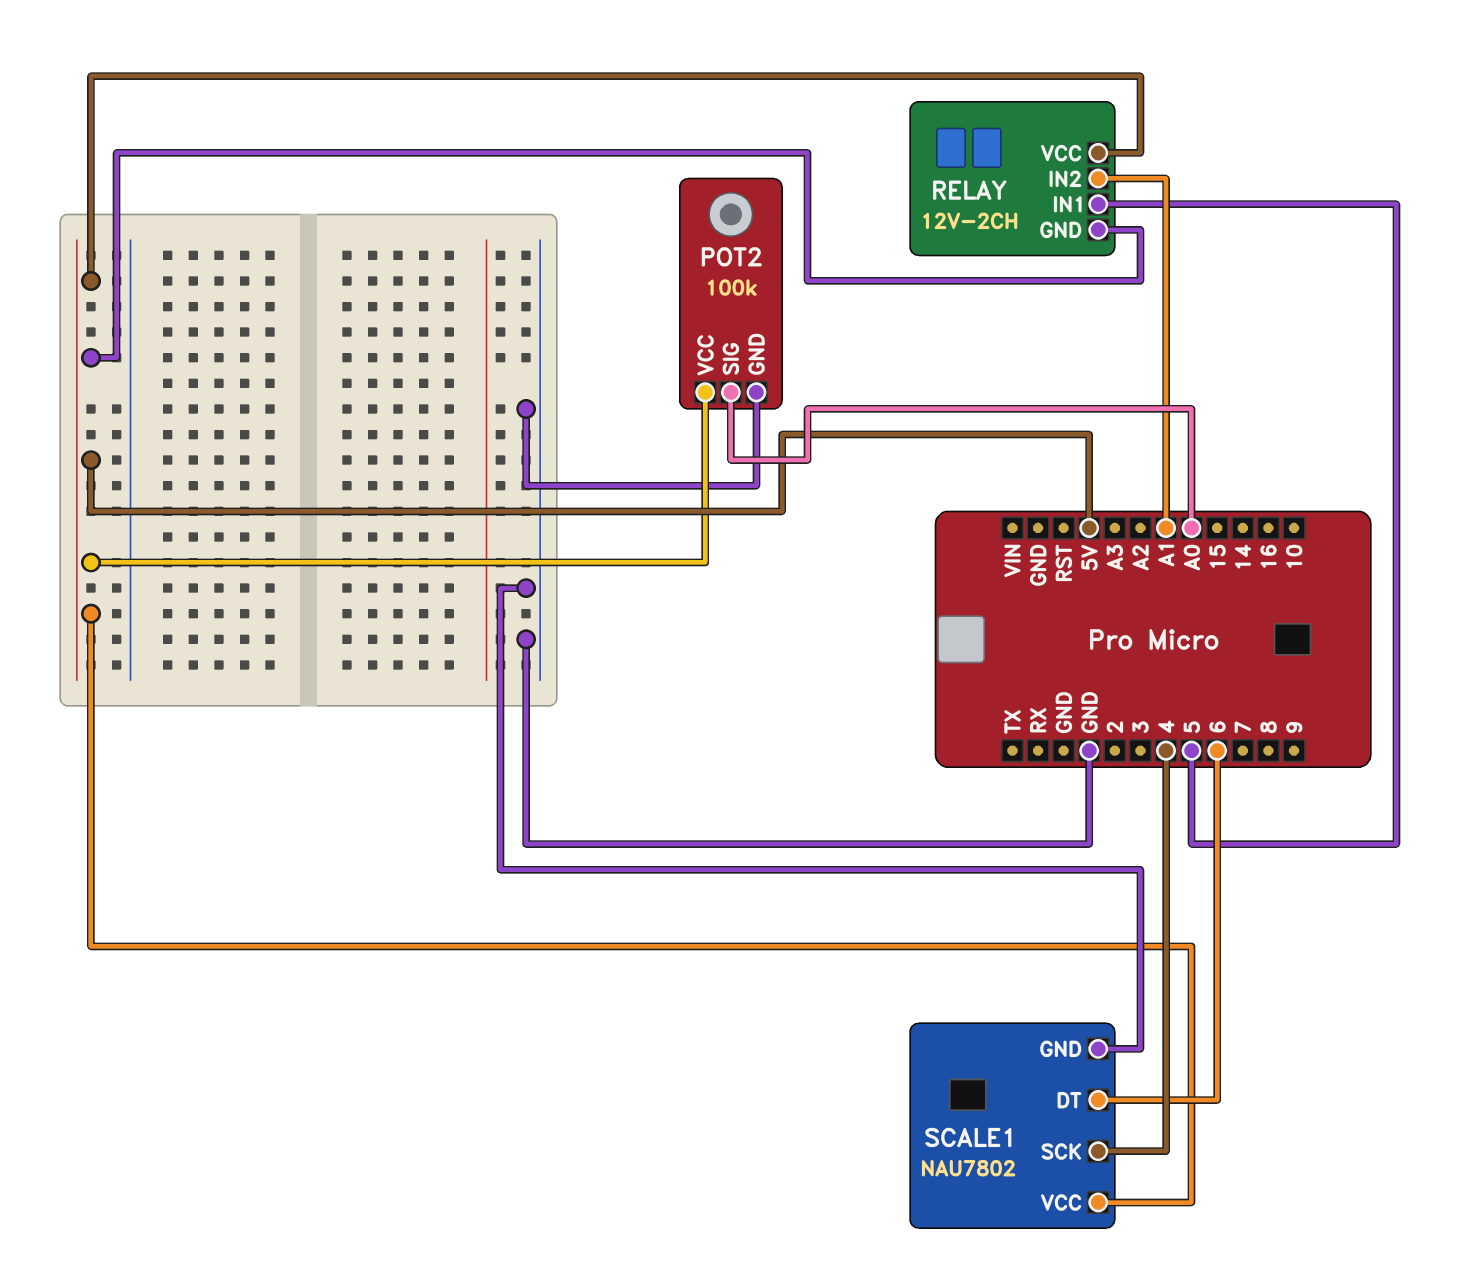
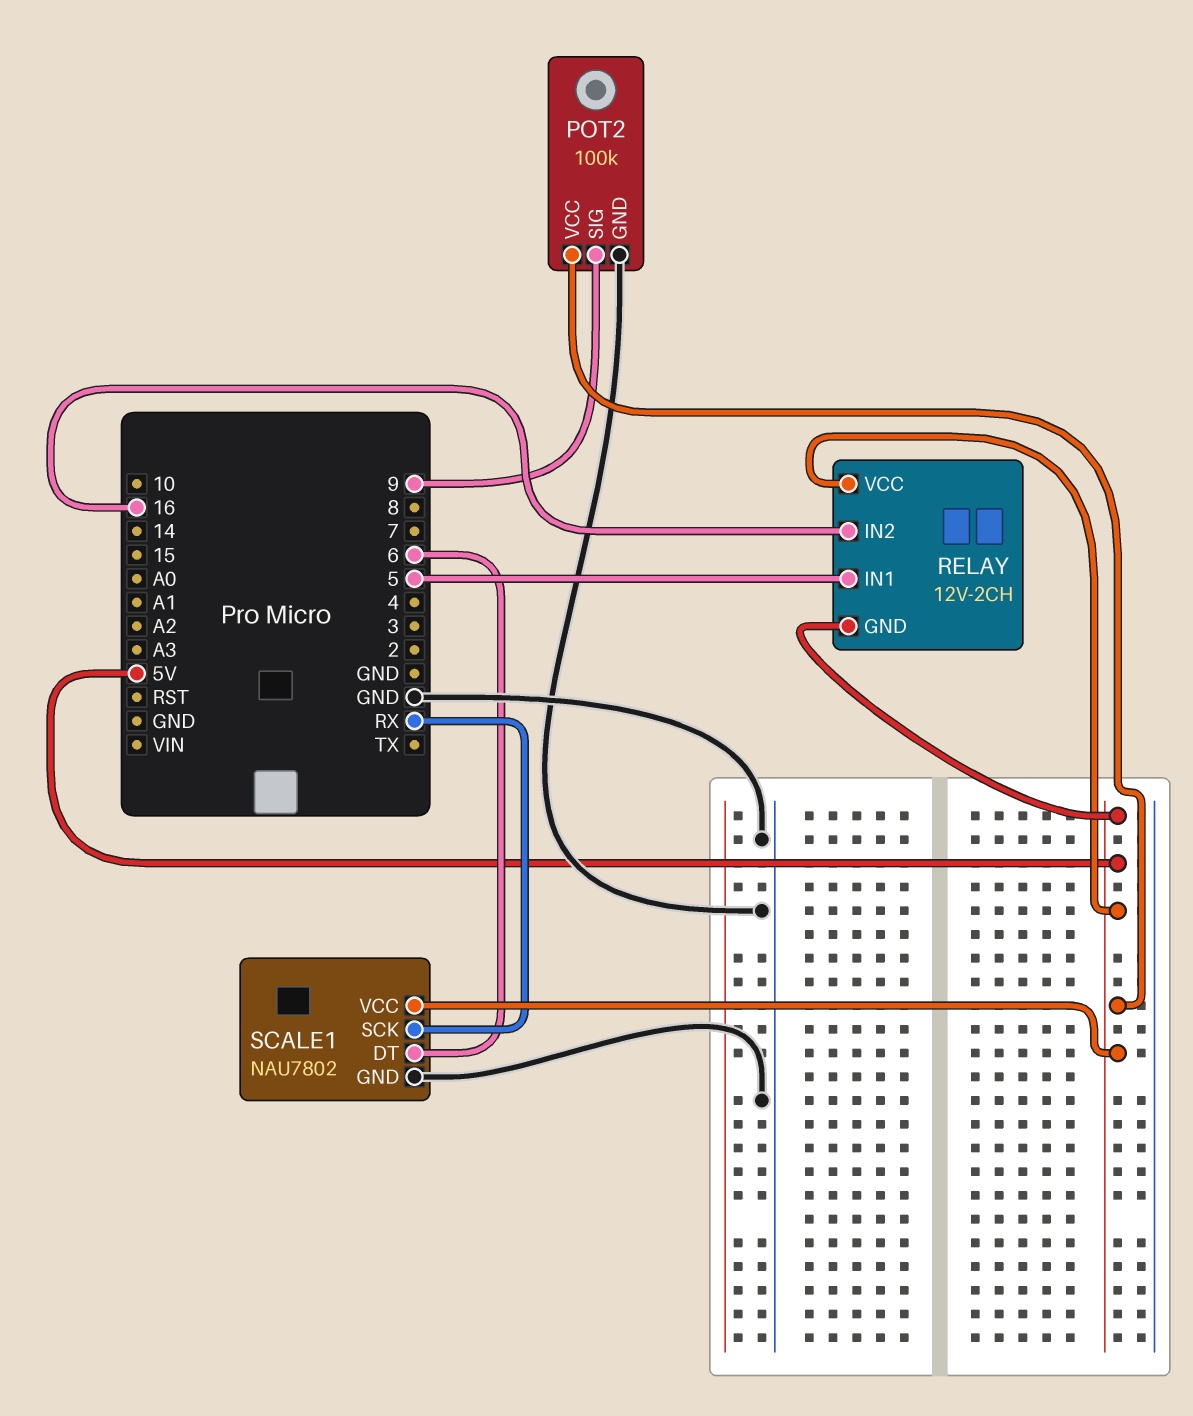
POT2 pin SIG: A0 -> 9
RELAY pin IN2: A1 -> 16
SCALE1 pin SCK: 4 -> RX

